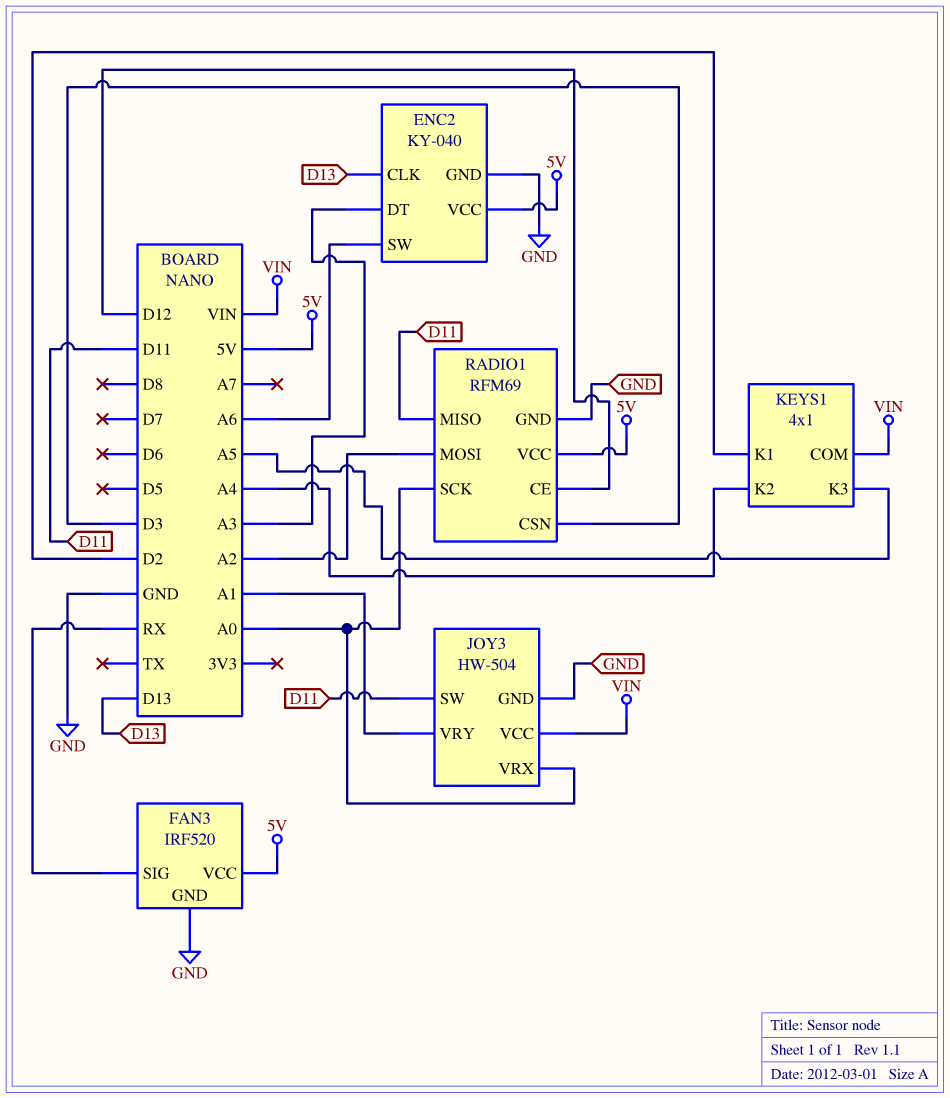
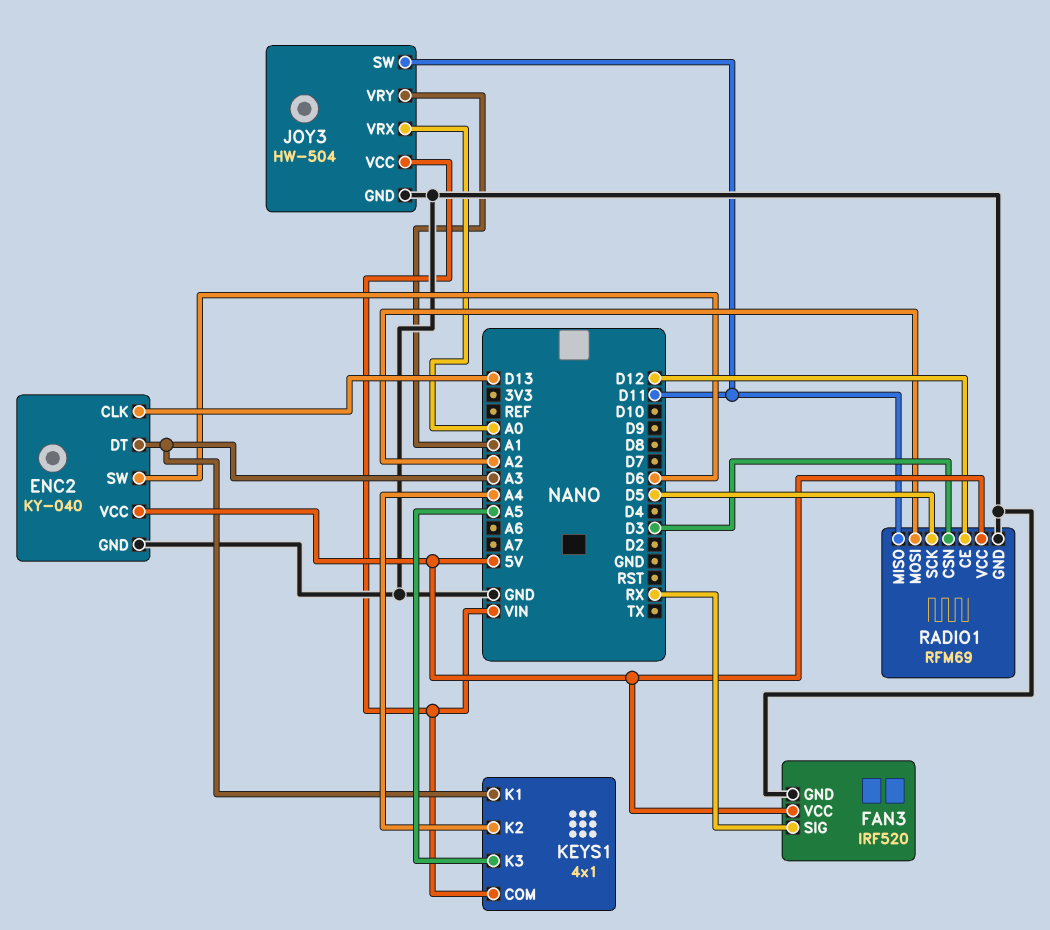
ENC2 pin SW: A6 -> D6
KEYS1 pin K1: D2 -> A3
RADIO1 pin SCK: A0 -> D5

